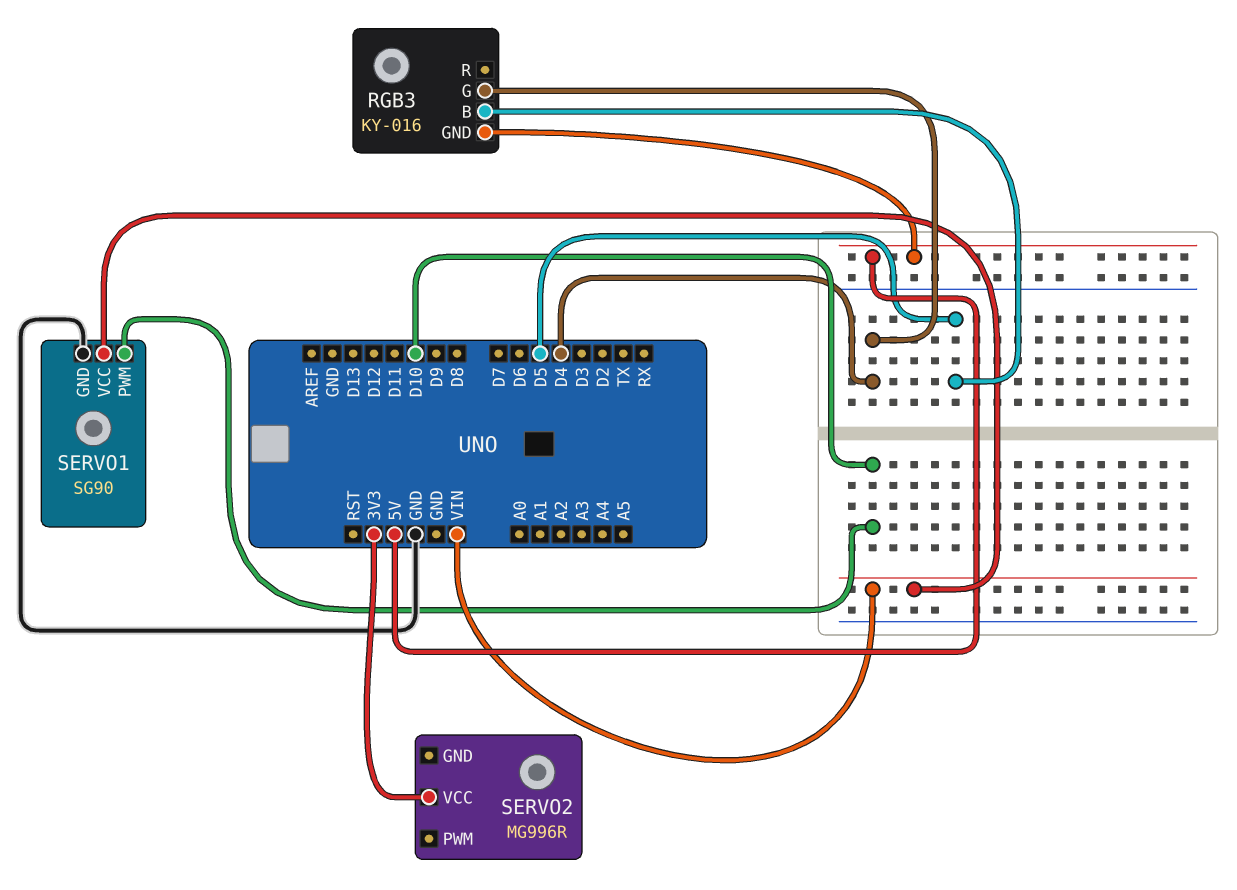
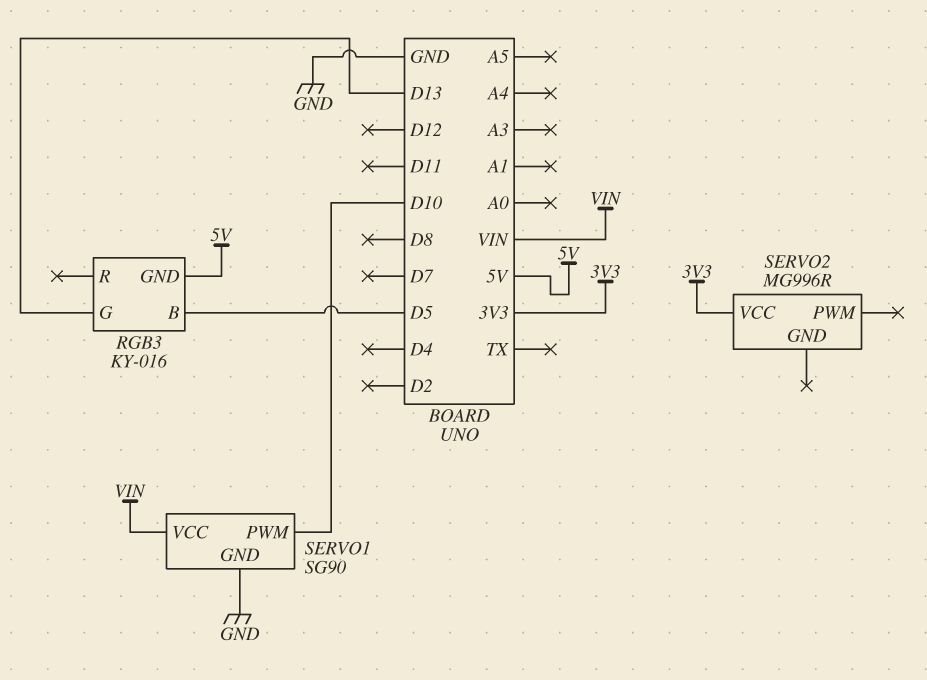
RGB3 pin G: D4 -> D13

